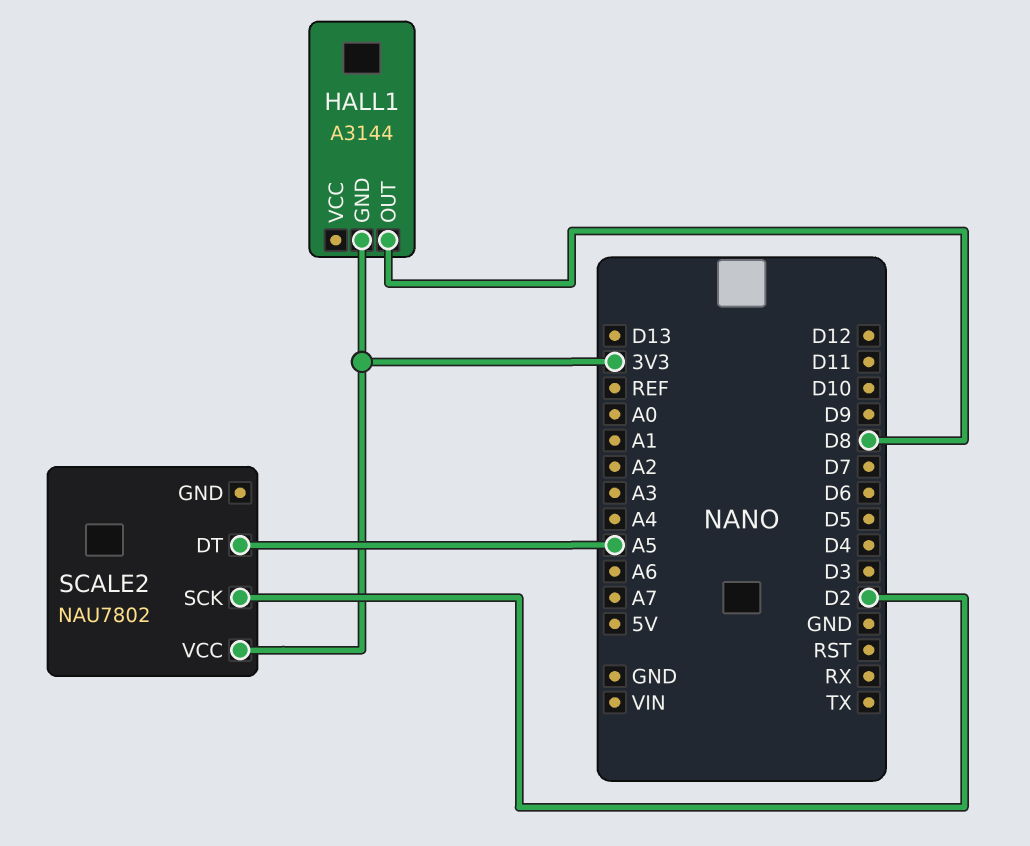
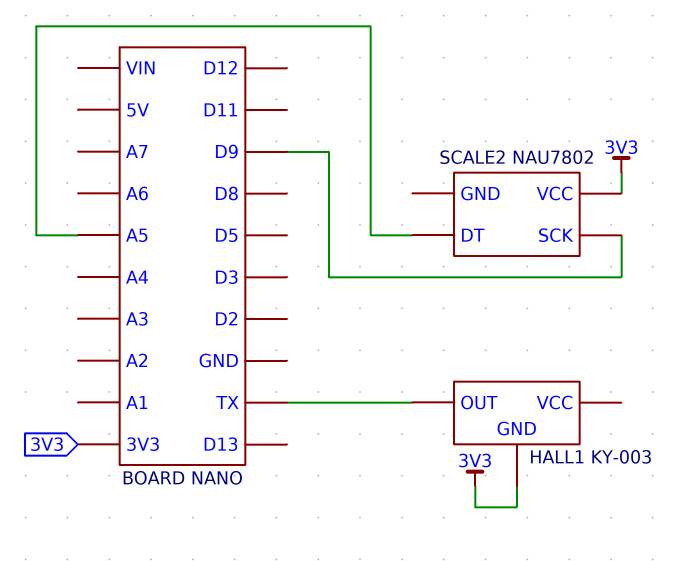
HALL1: A3144 -> KY-003
HALL1 pin OUT: D8 -> TX
SCALE2 pin SCK: D2 -> D9

